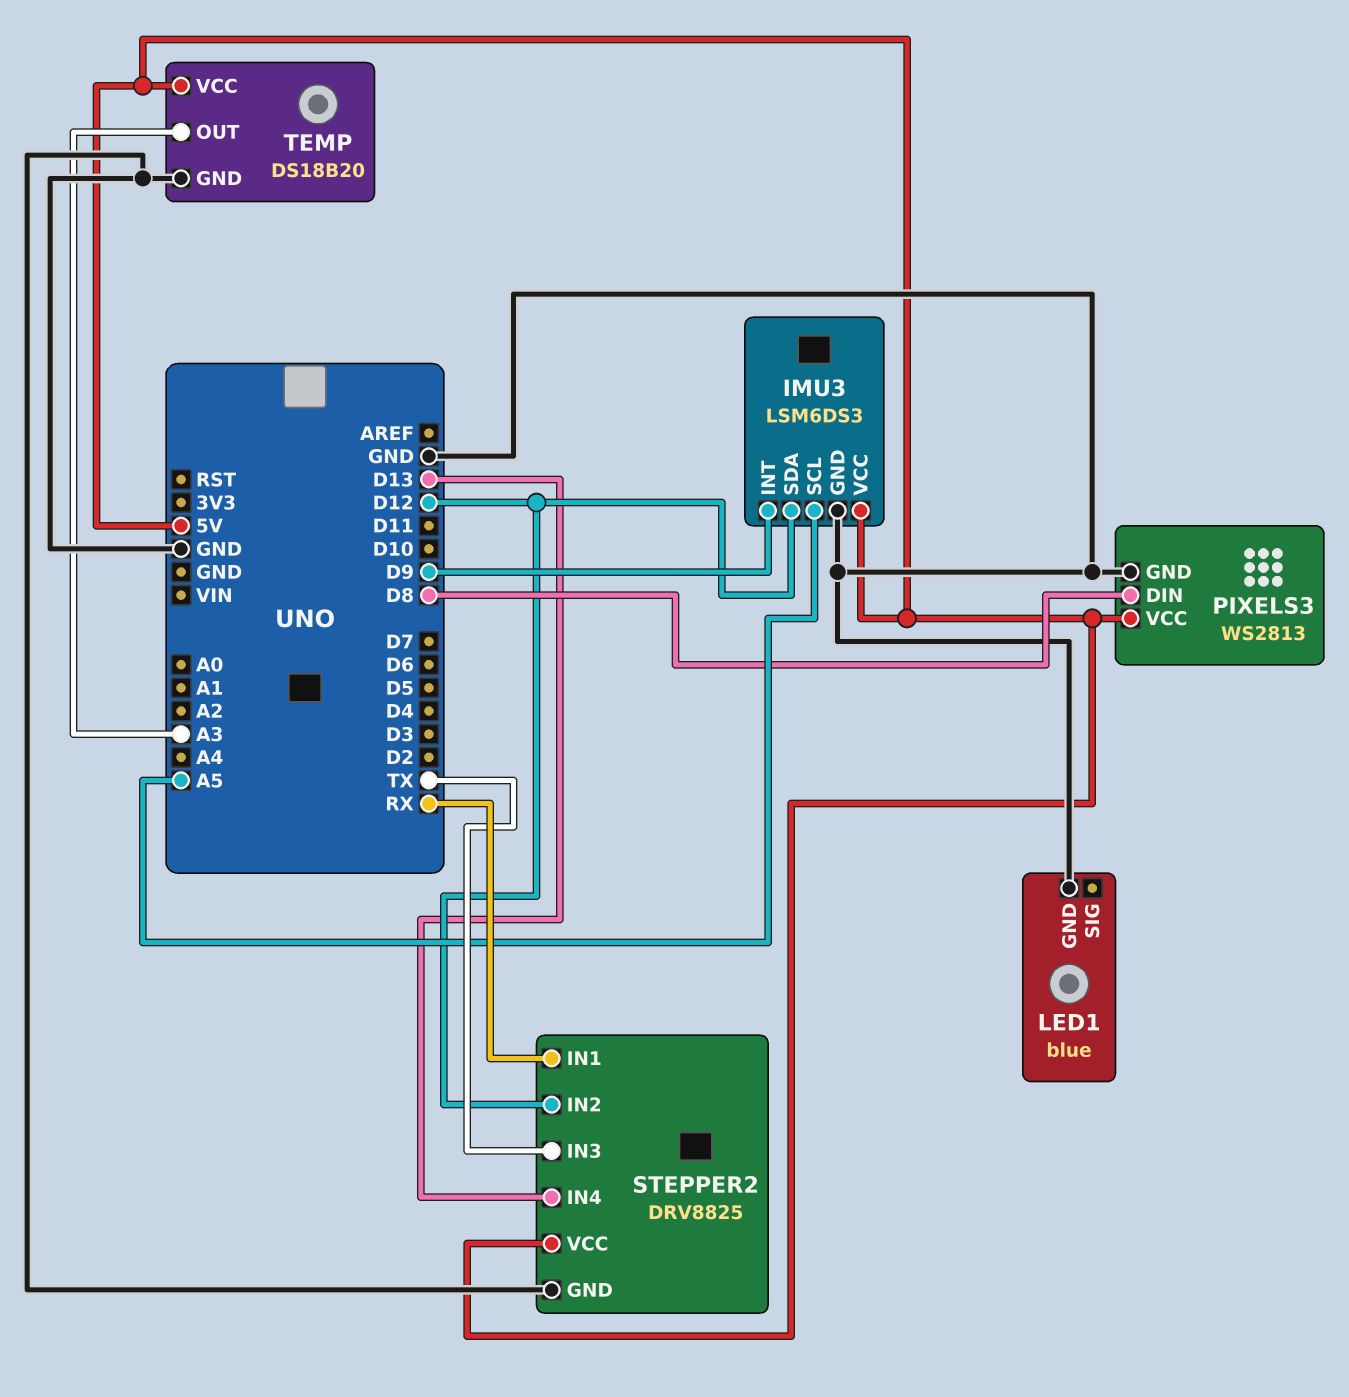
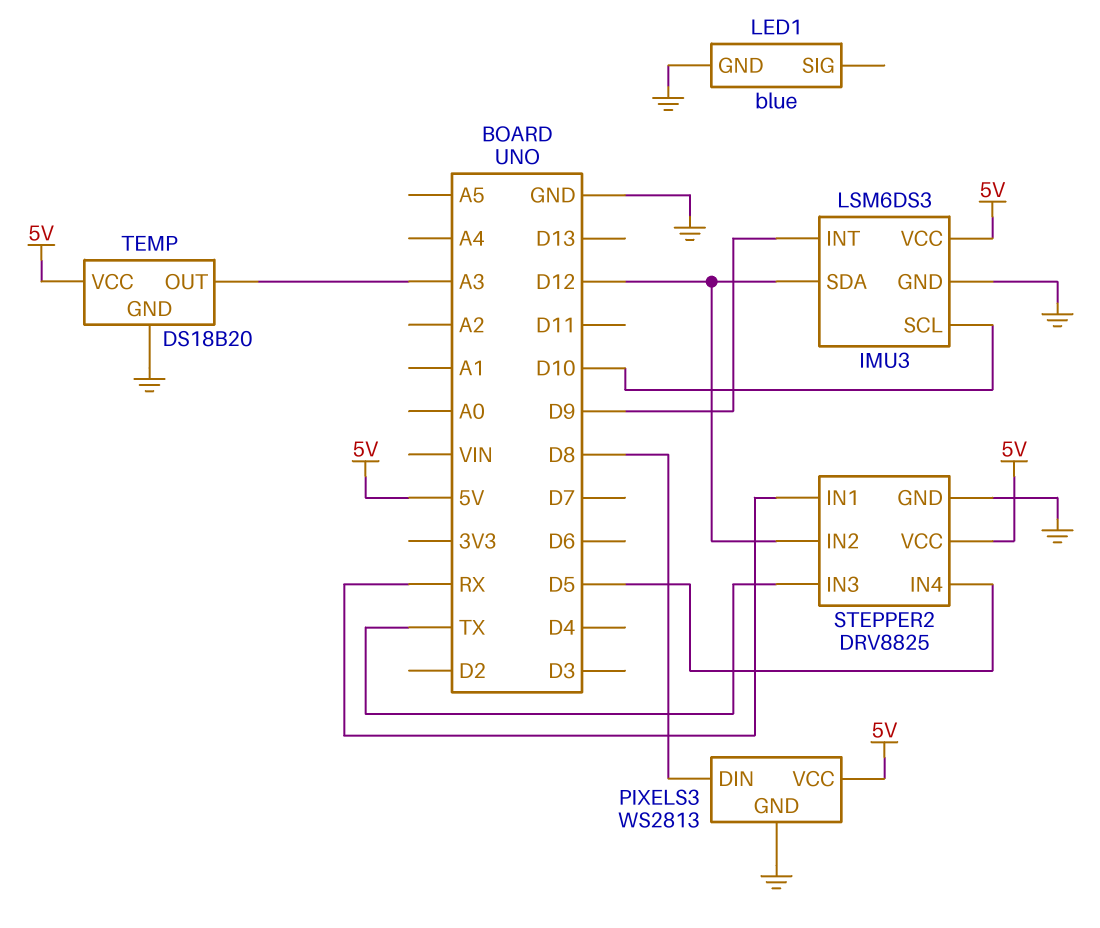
IMU3 pin SCL: A5 -> D10
STEPPER2 pin IN4: D13 -> D5

